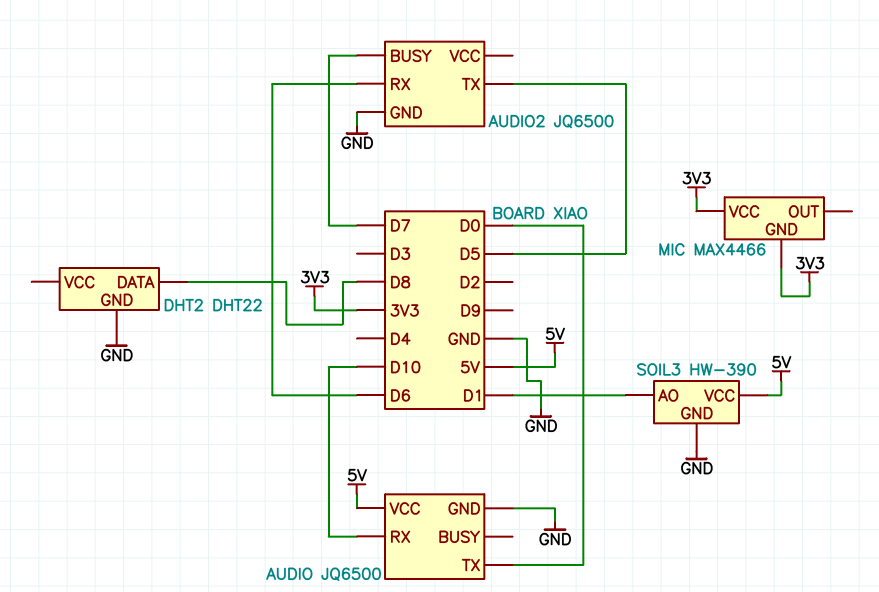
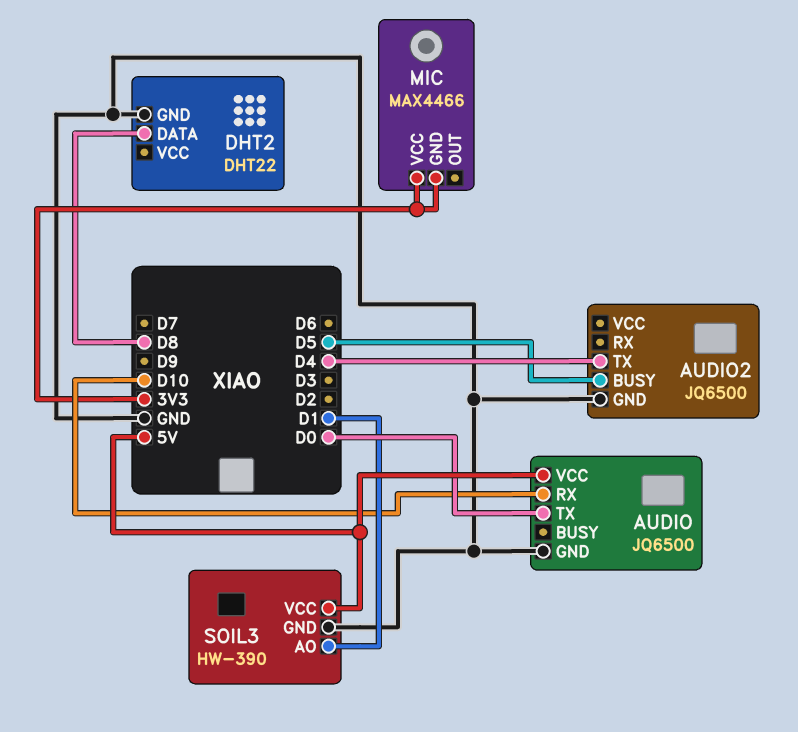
AUDIO2 pin BUSY: D7 -> D5
AUDIO2 pin RX: D6 -> none
AUDIO2 pin TX: D5 -> D4

